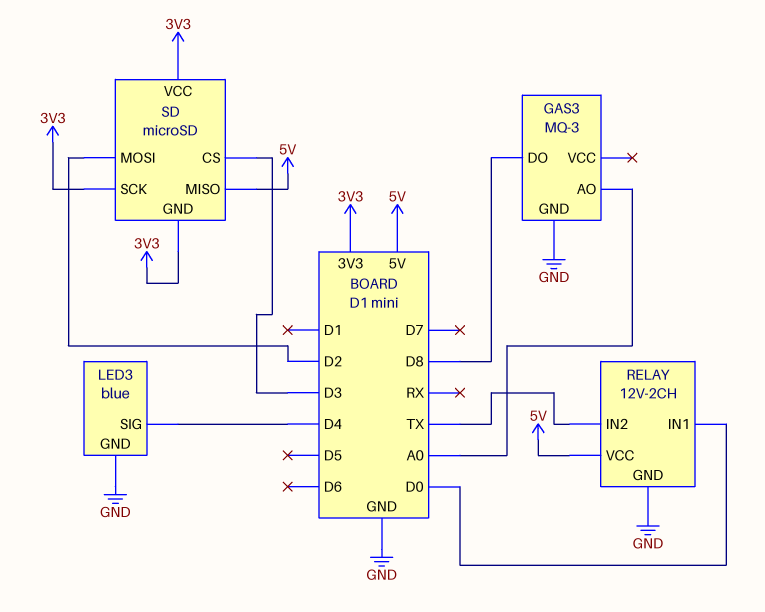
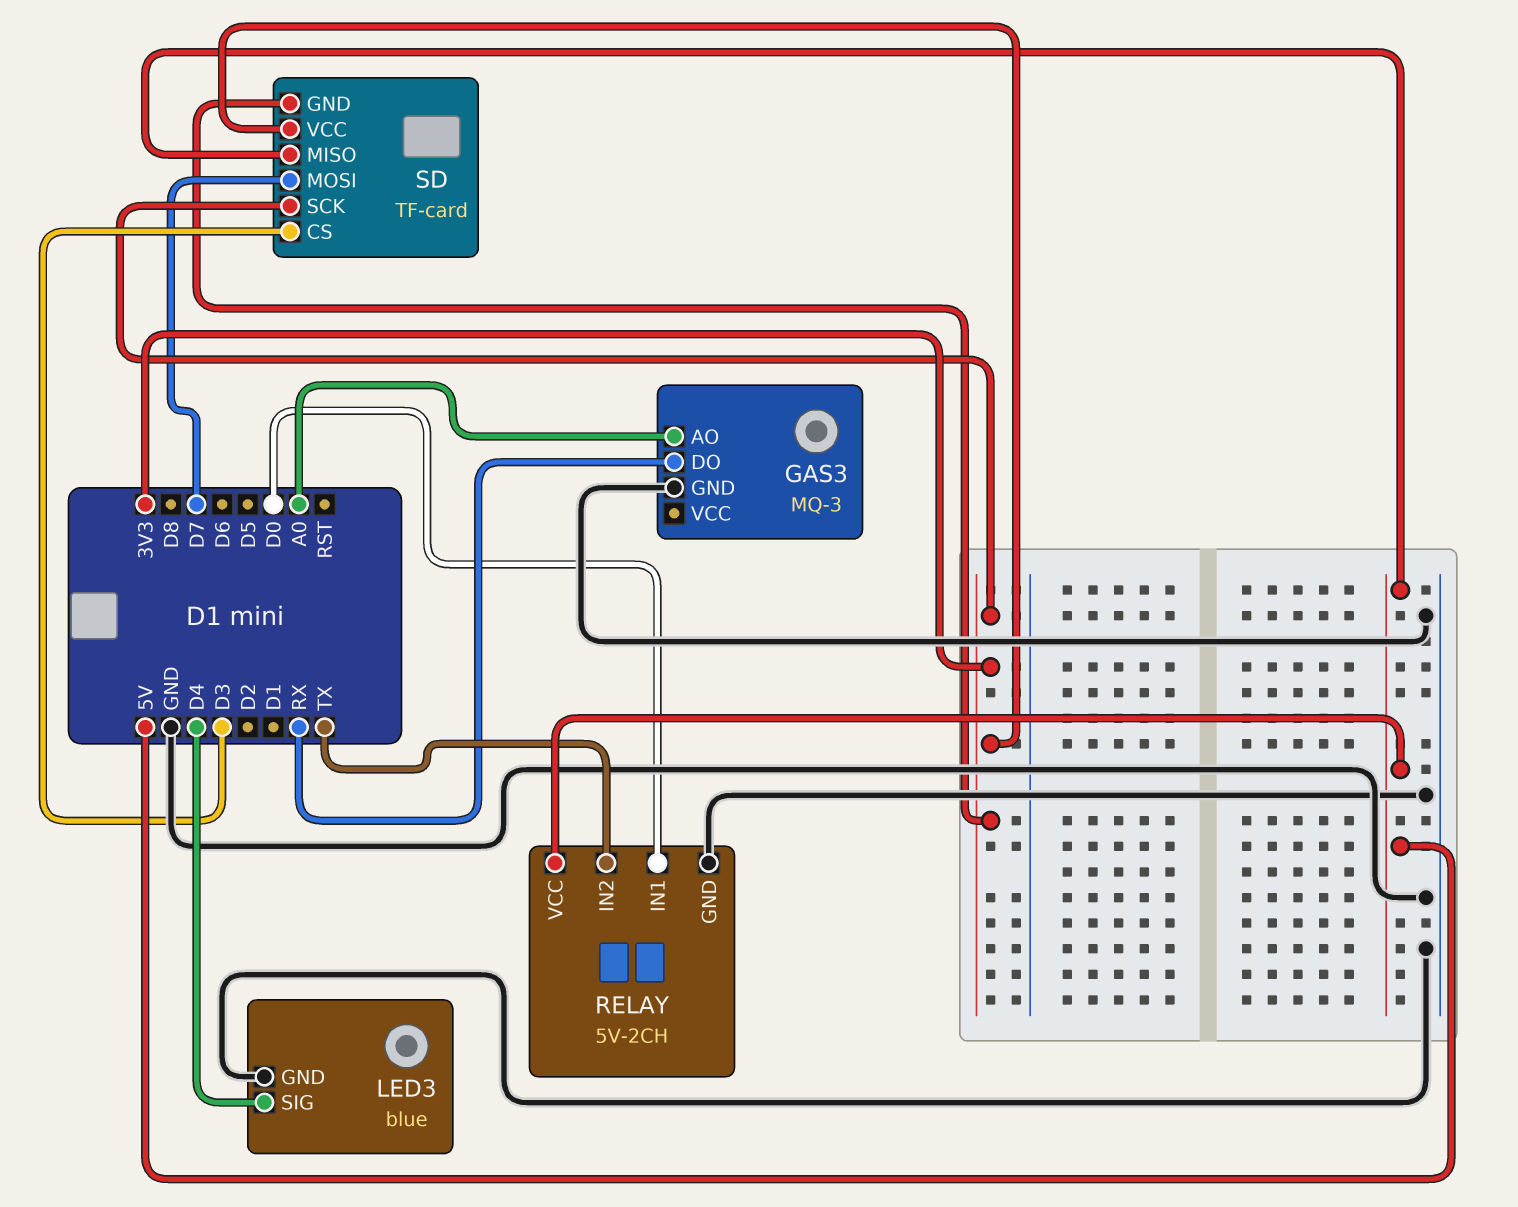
GAS3 pin DO: D8 -> RX
RELAY: 12V-2CH -> 5V-2CH
SD: microSD -> TF-card
SD pin MOSI: D2 -> D7

